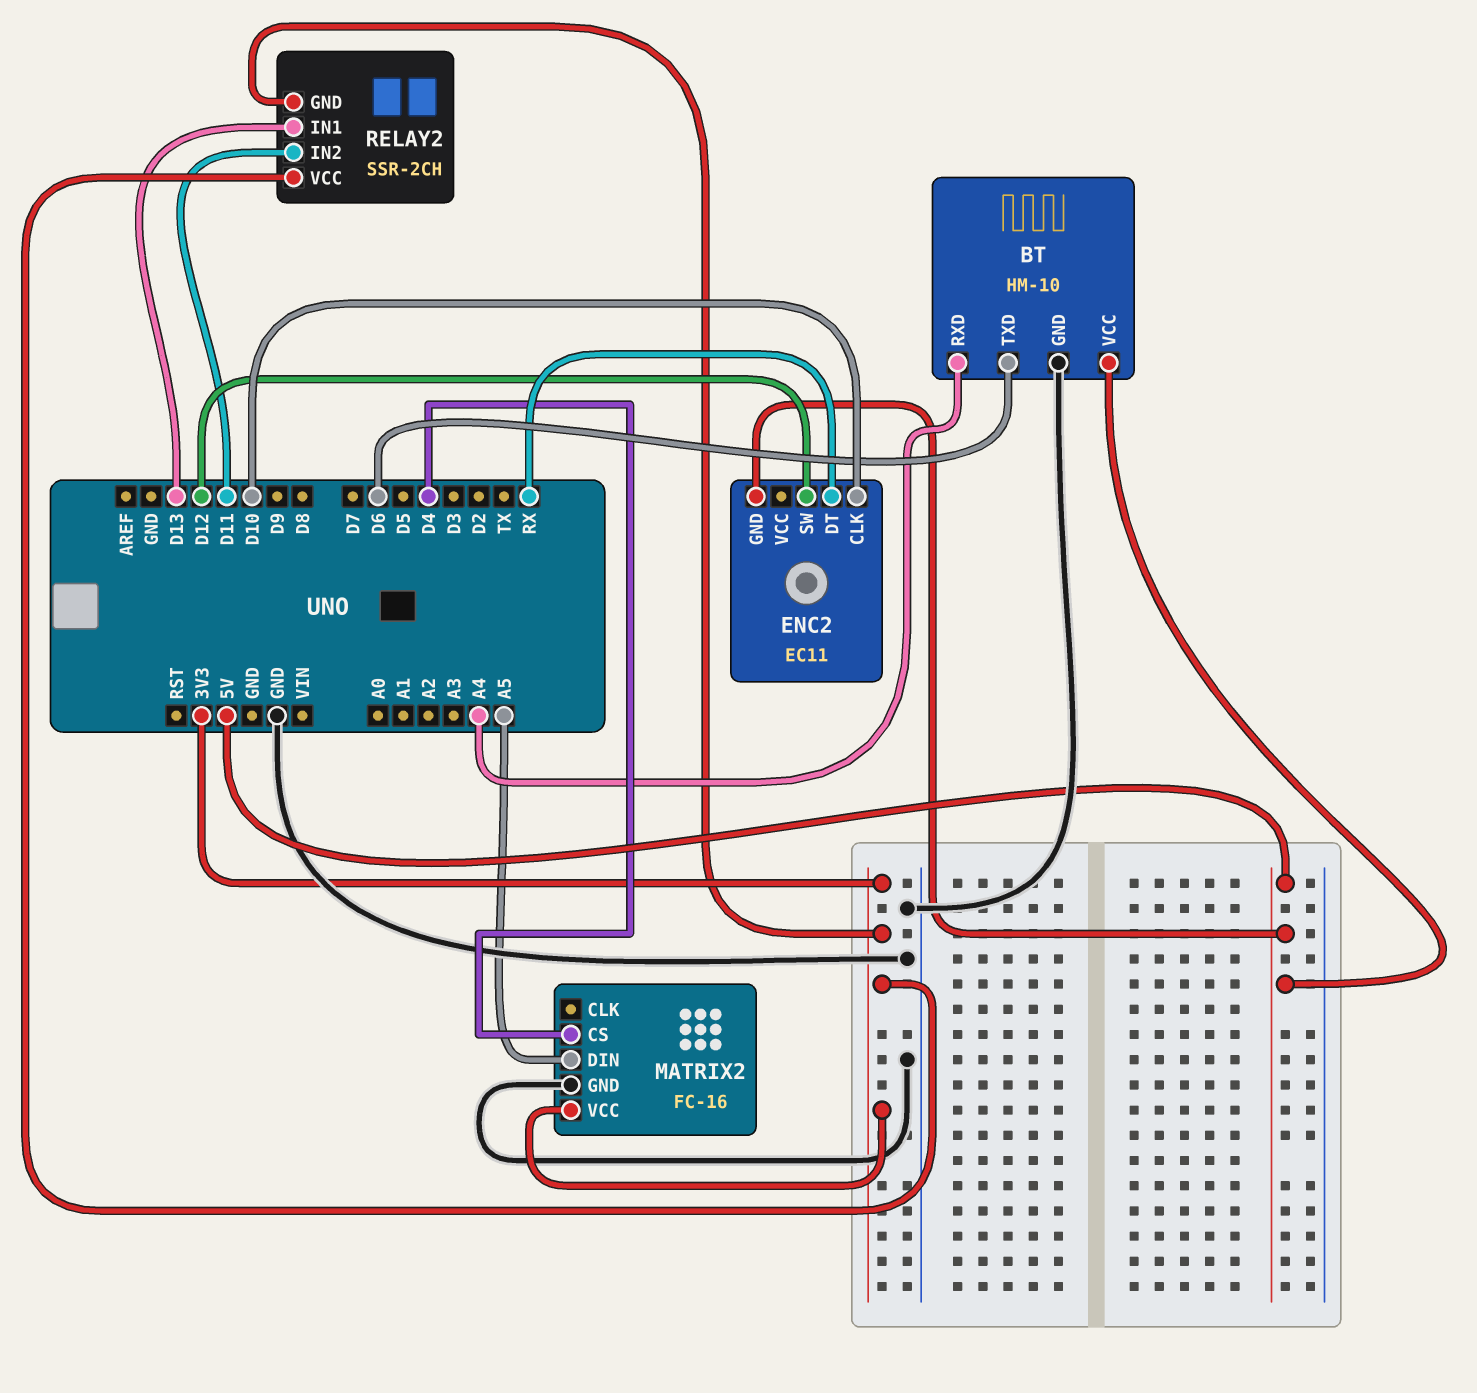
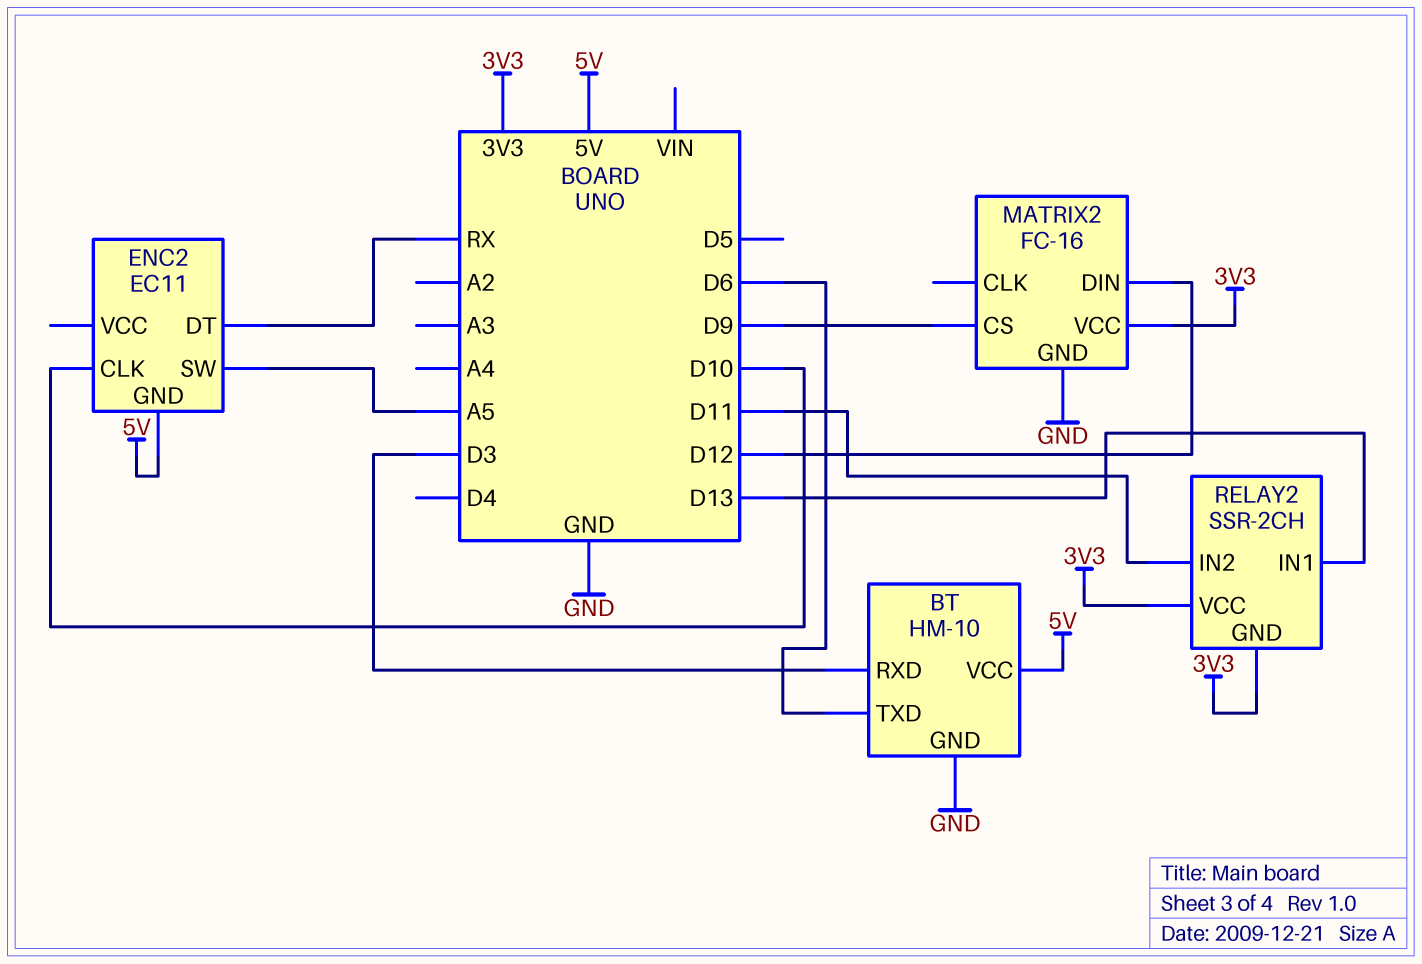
BT pin RXD: A4 -> D3
ENC2 pin SW: D12 -> A5
MATRIX2 pin CS: D4 -> D9
MATRIX2 pin DIN: A5 -> D12

